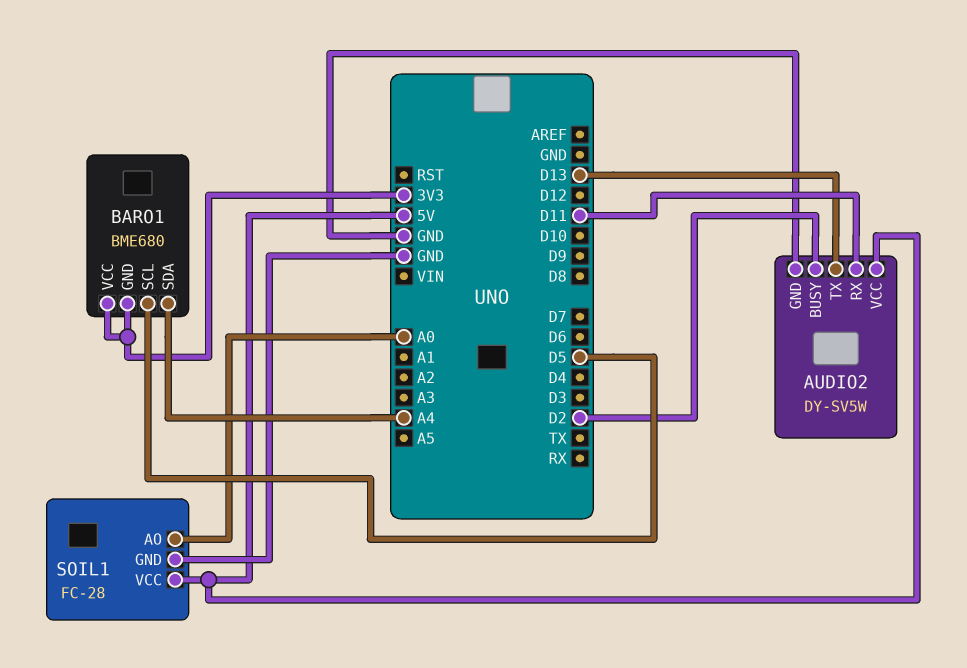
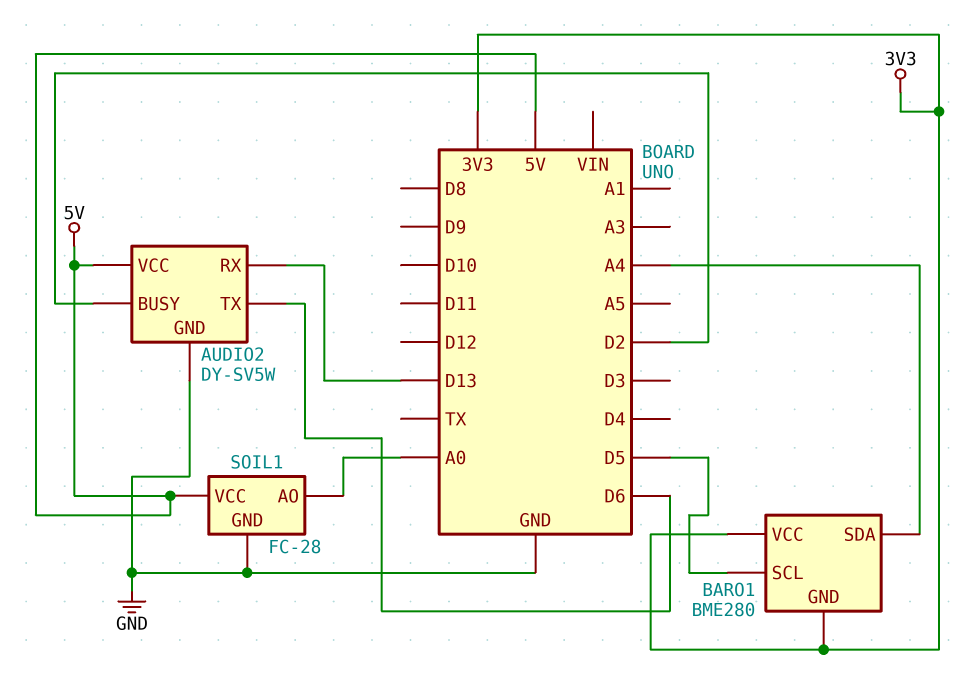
AUDIO2 pin RX: D11 -> D13
AUDIO2 pin TX: D13 -> D6
BARO1: BME680 -> BME280

